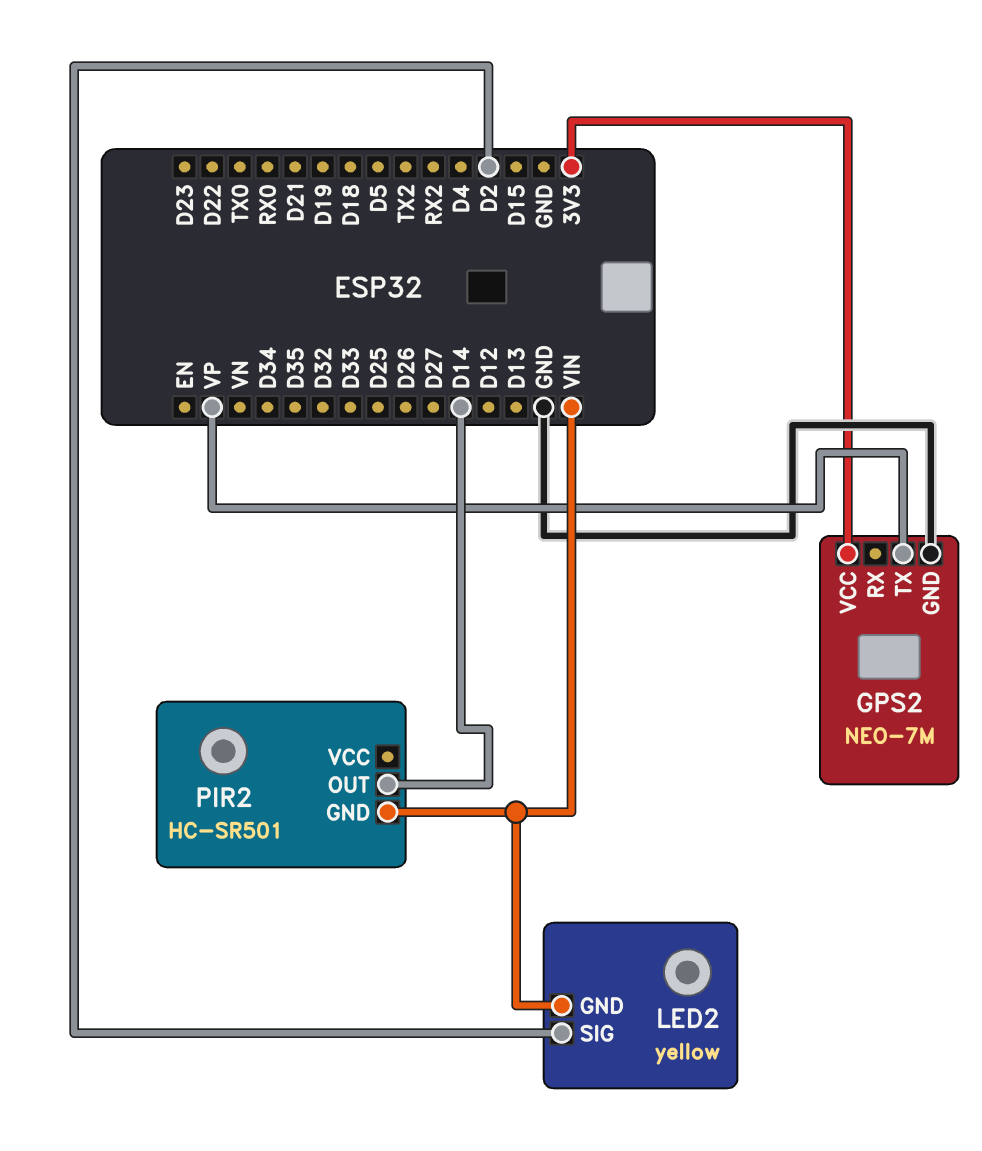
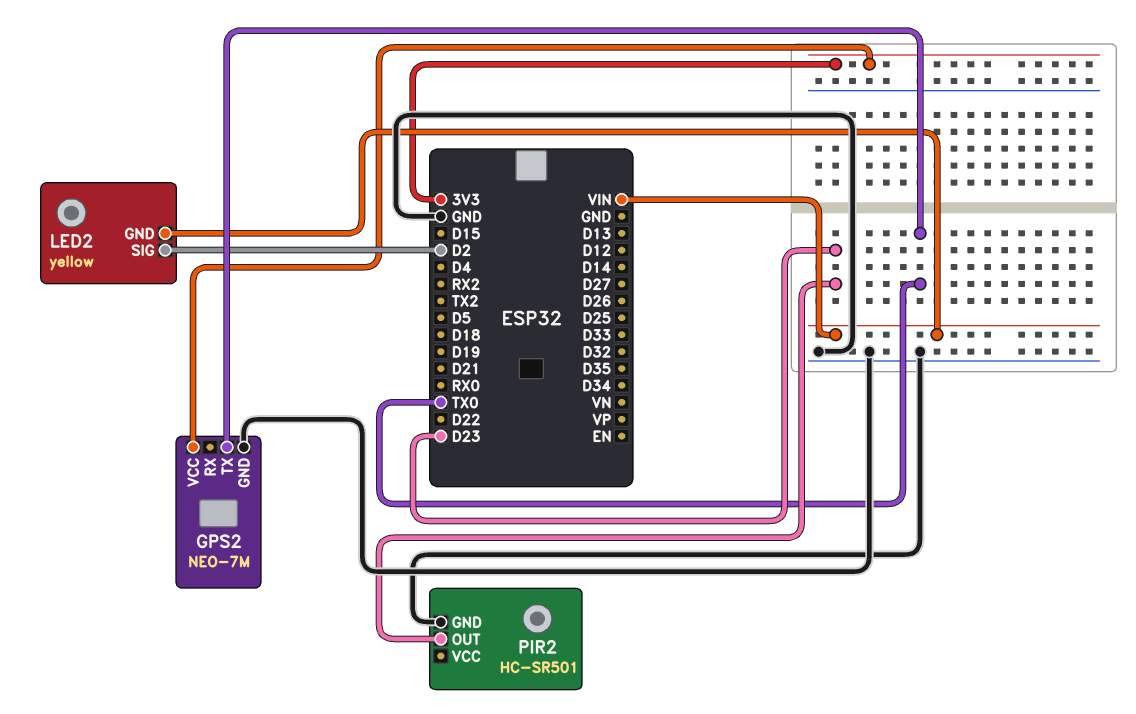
GPS2 pin TX: VP -> TX0
PIR2 pin GND: VIN -> GND
PIR2 pin OUT: D14 -> D23

